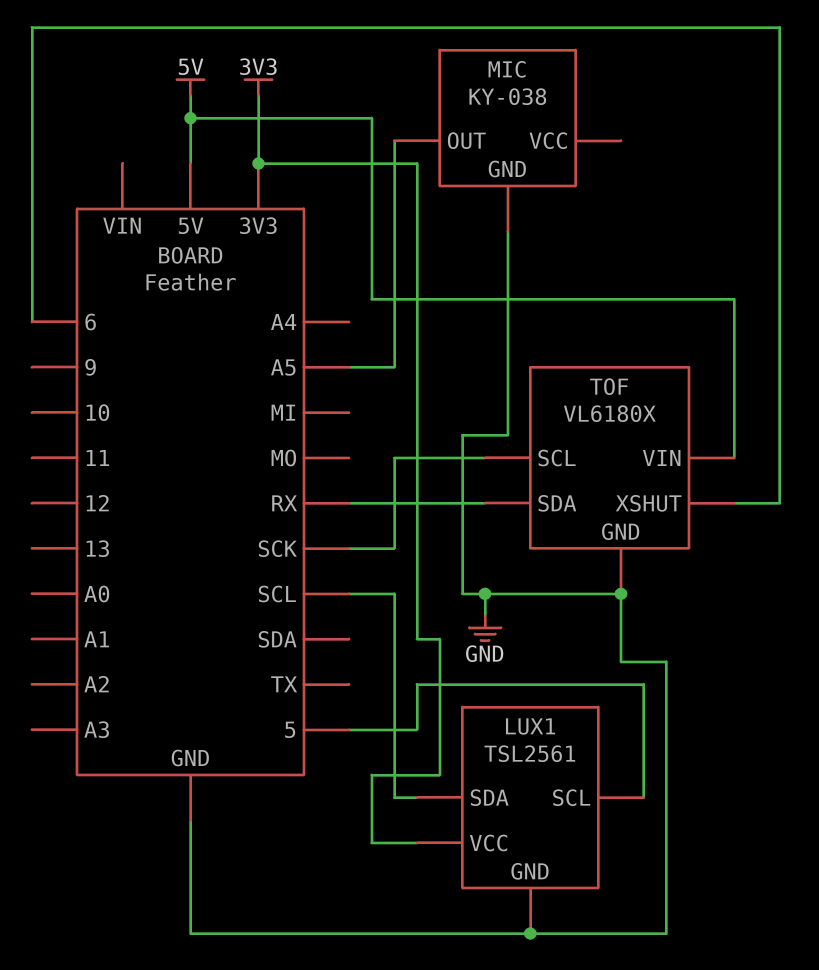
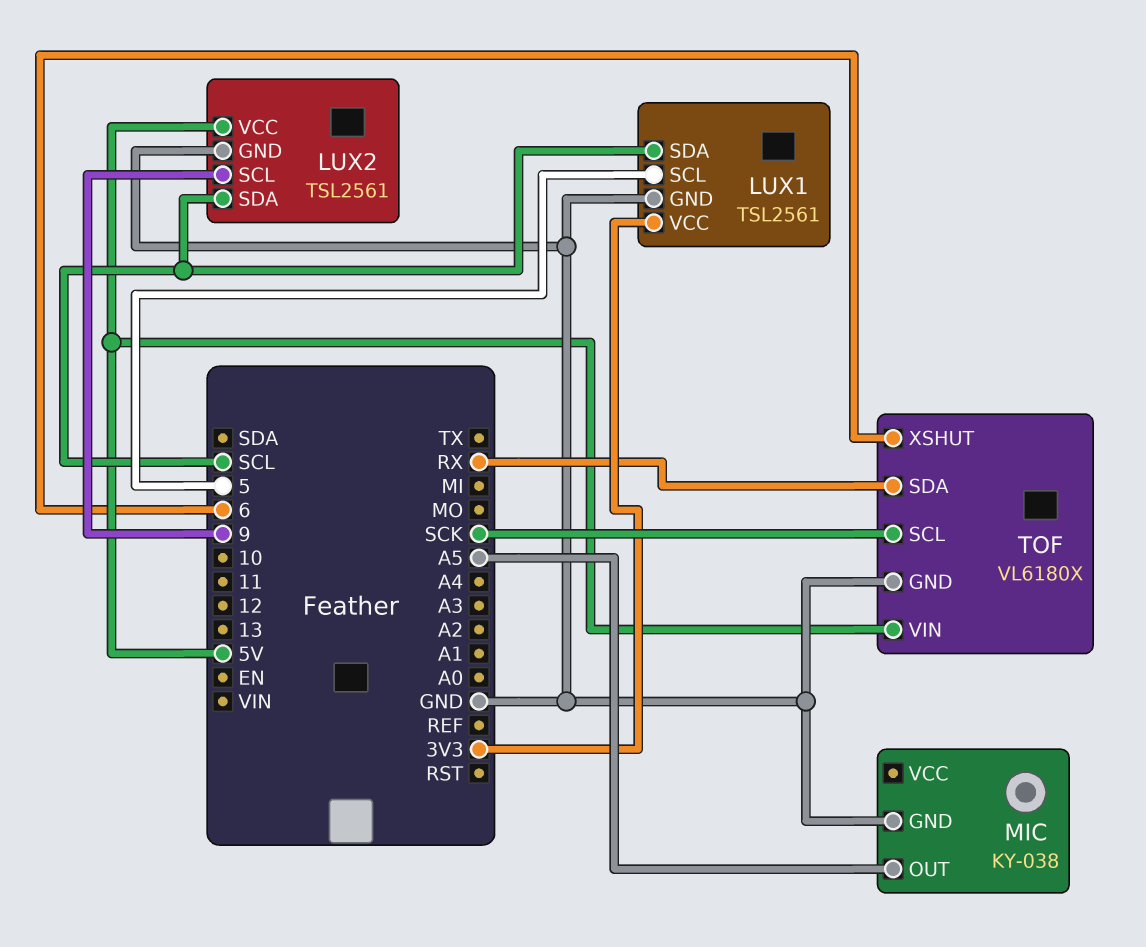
LUX2: none -> TSL2561
LUX2 pin GND: none -> GND
LUX2 pin SCL: none -> 9
LUX2 pin SDA: none -> SCL
LUX2 pin VCC: none -> 5V

